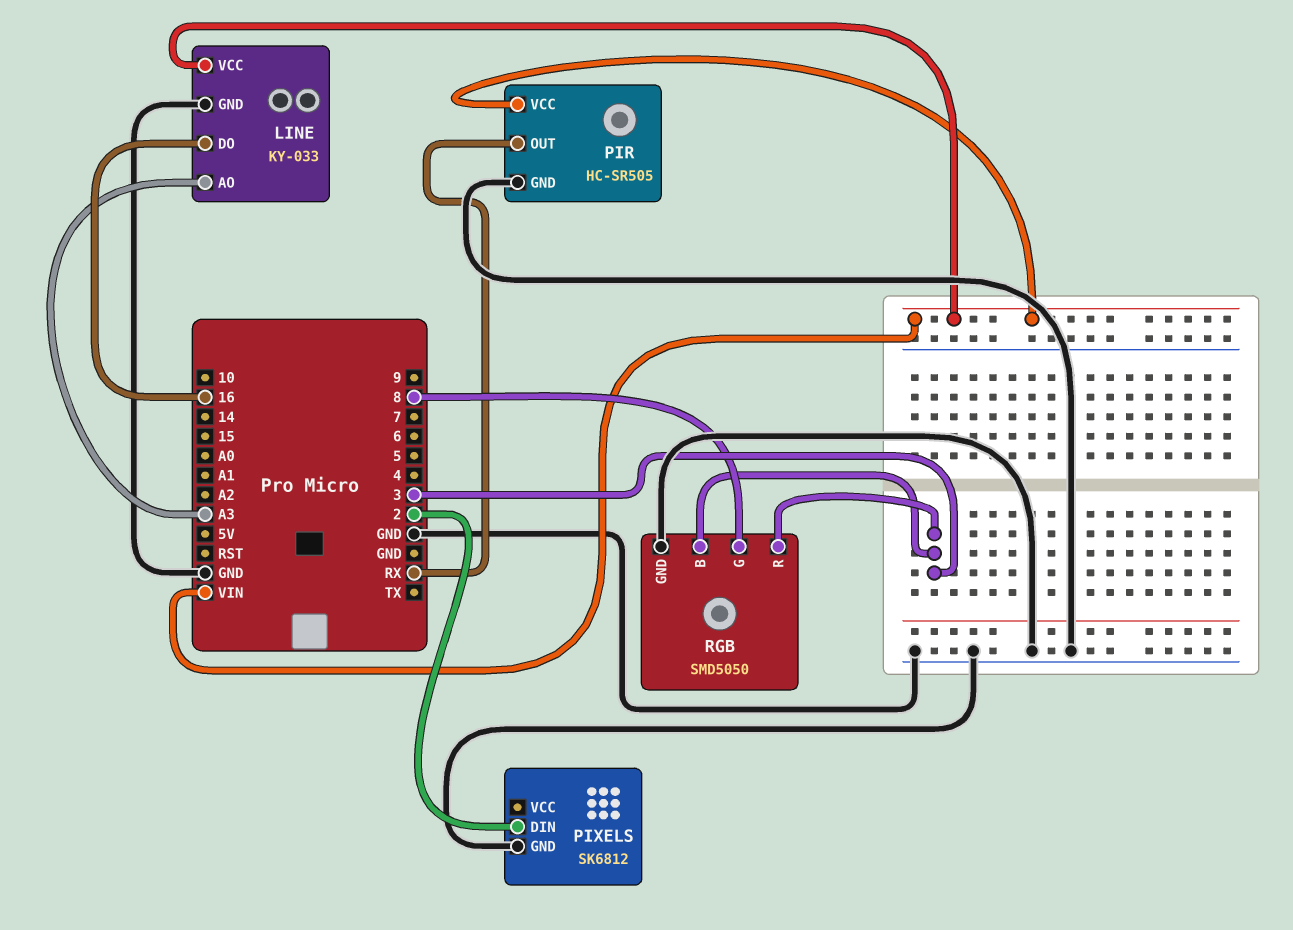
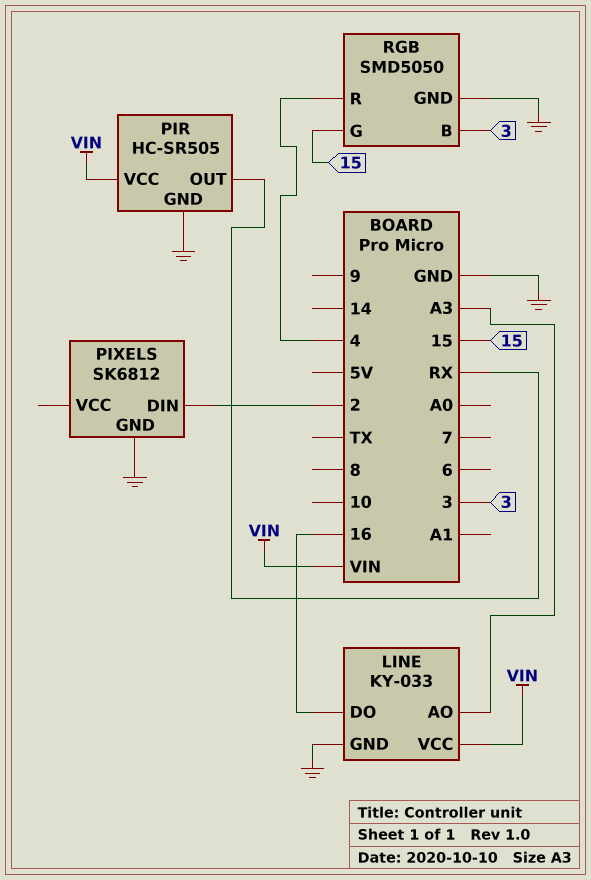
RGB pin G: 8 -> 15
RGB pin R: 3 -> 4

